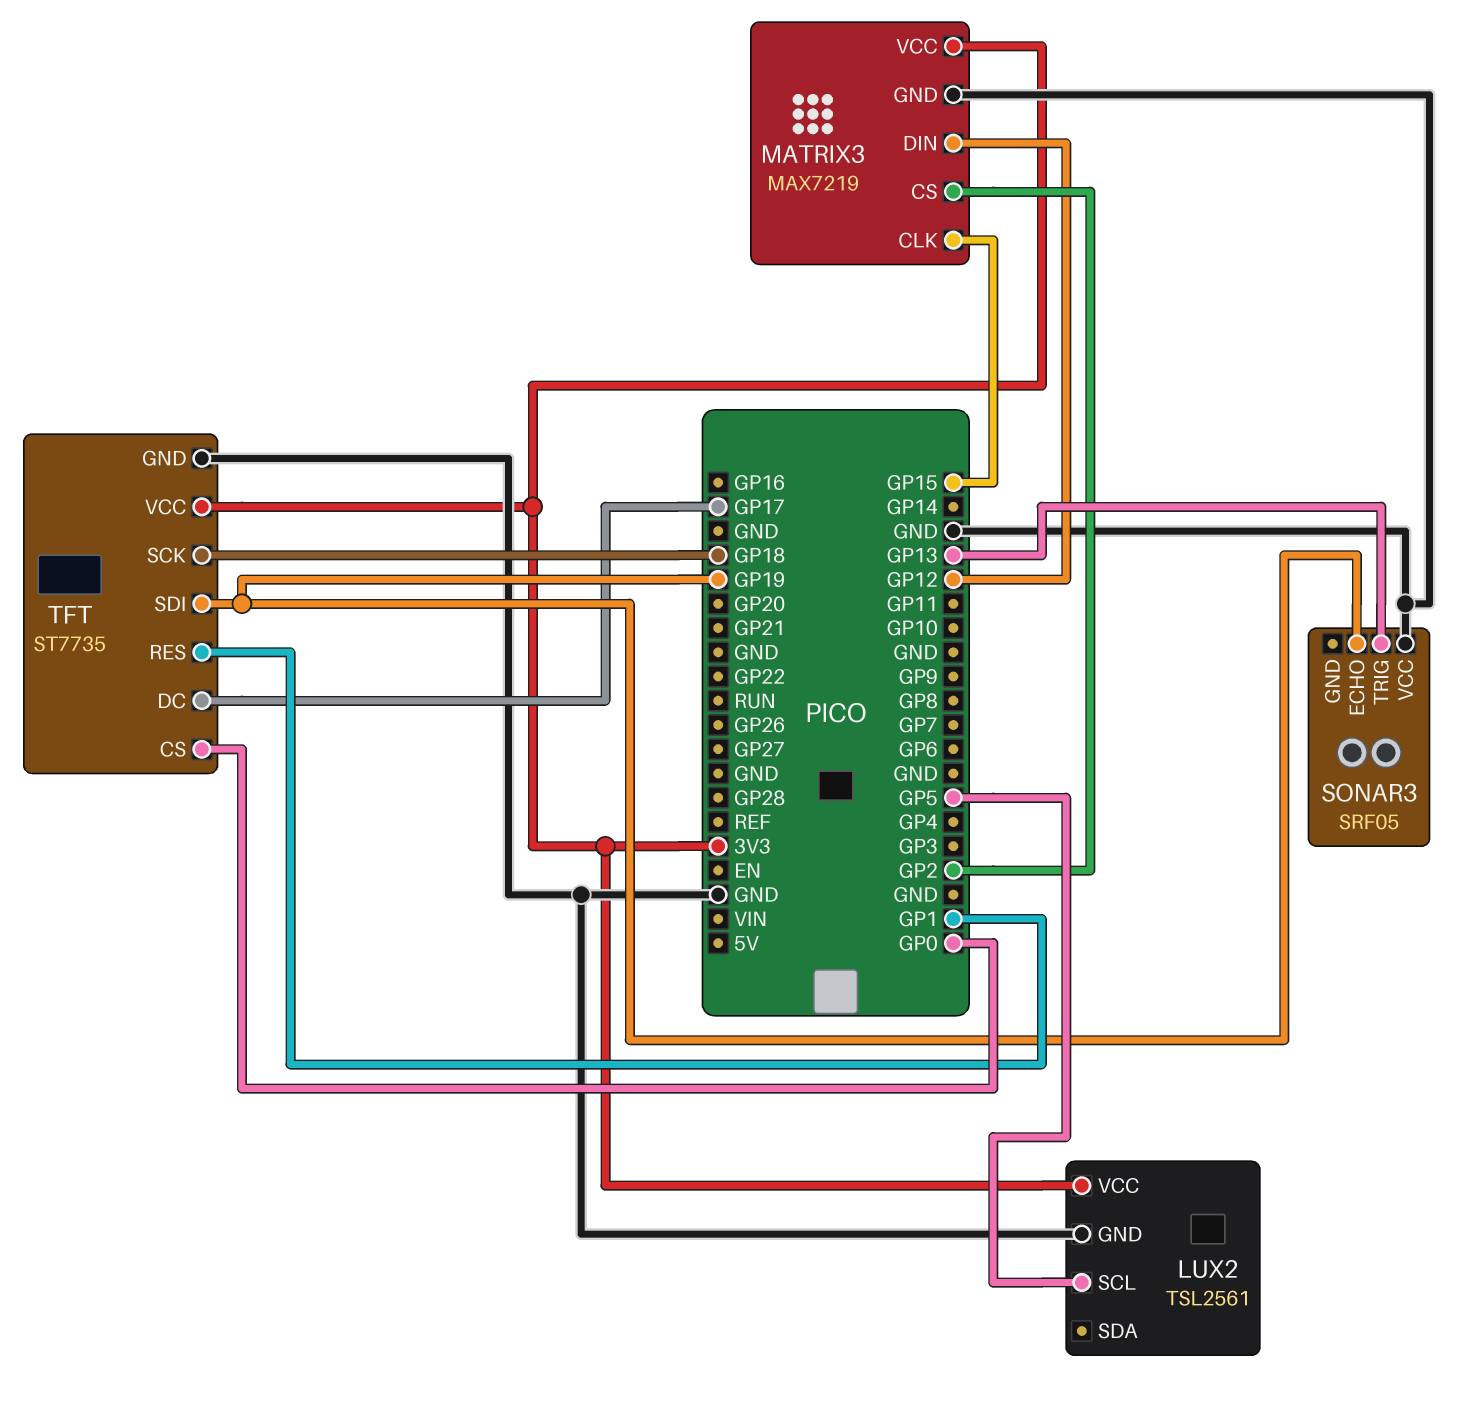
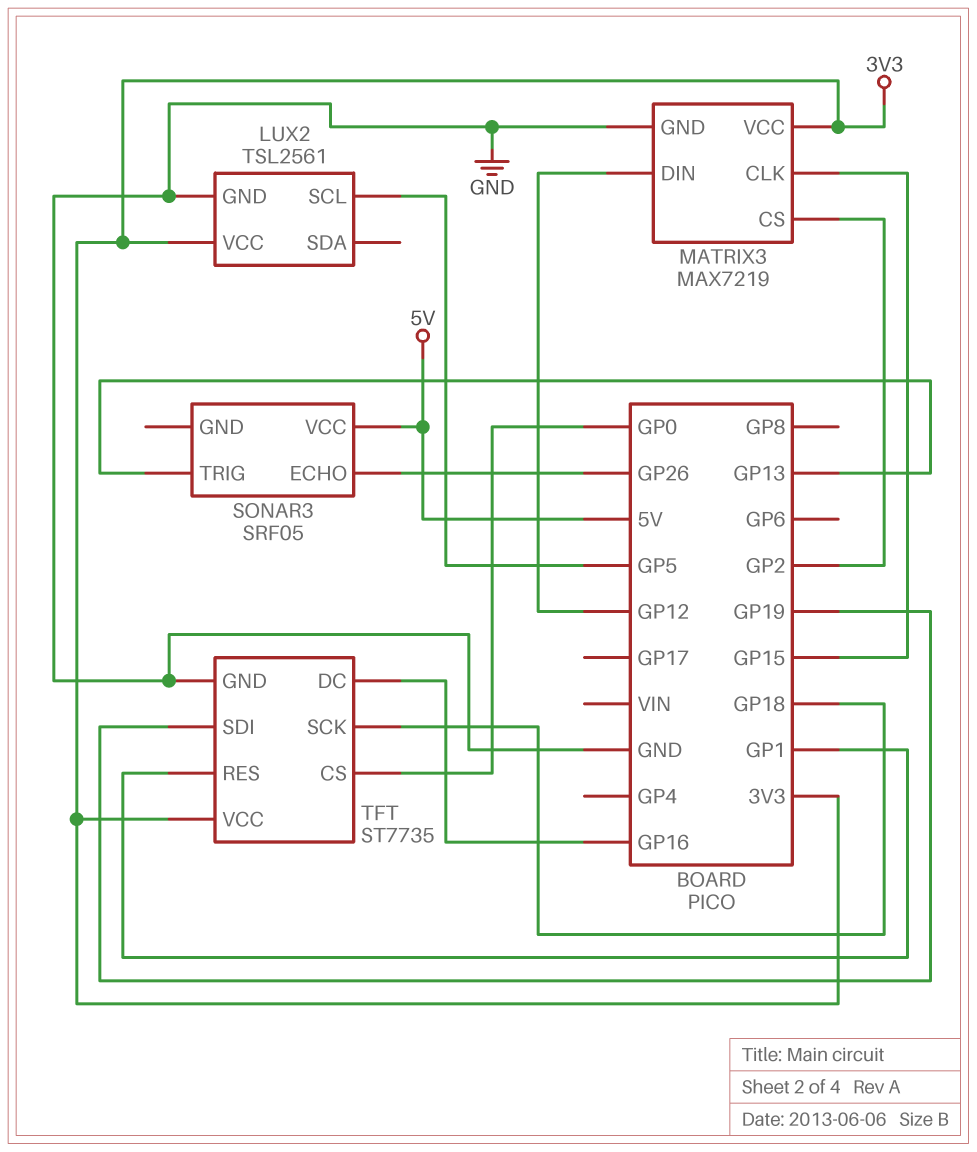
SONAR3 pin ECHO: GP19 -> GP26
SONAR3 pin VCC: GND -> 5V
TFT pin DC: GP17 -> GP16

